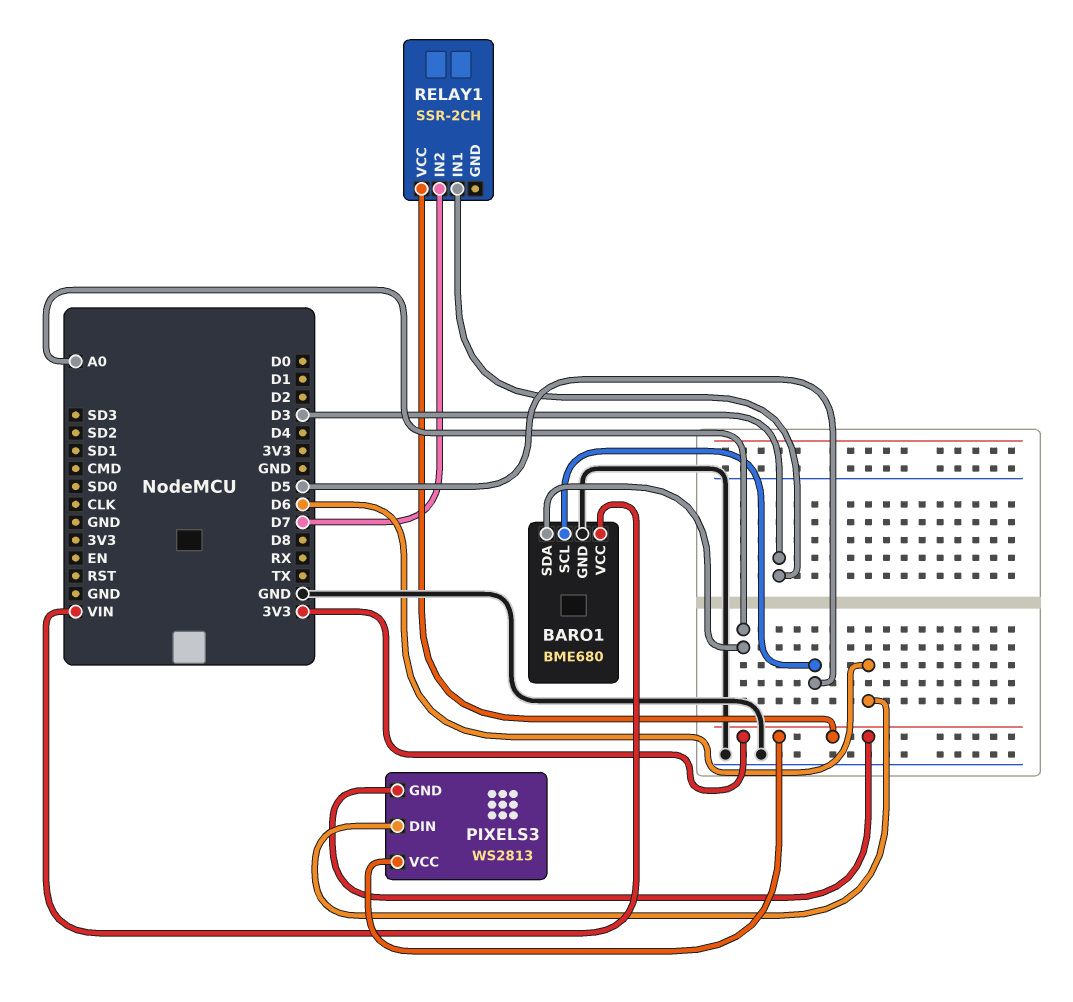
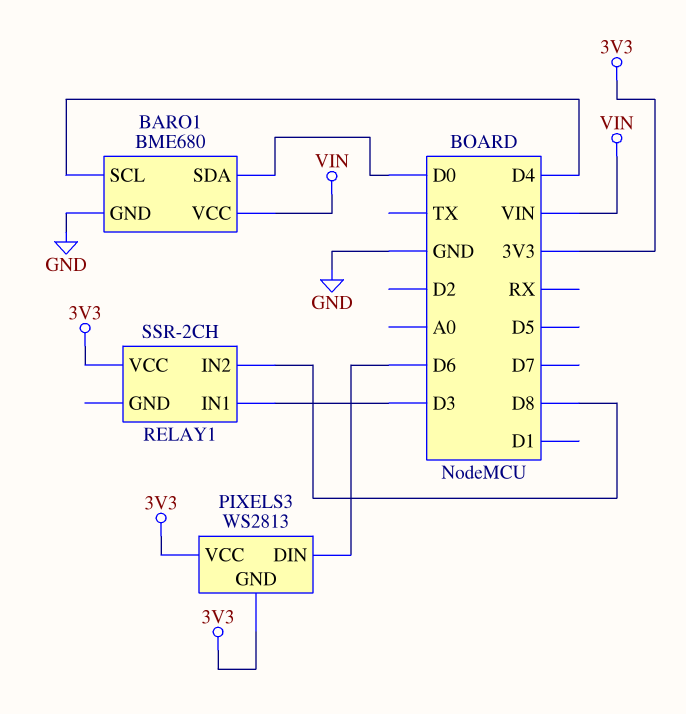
BARO1 pin SCL: D5 -> D4
BARO1 pin SDA: A0 -> D0
RELAY1 pin IN2: D7 -> D8

